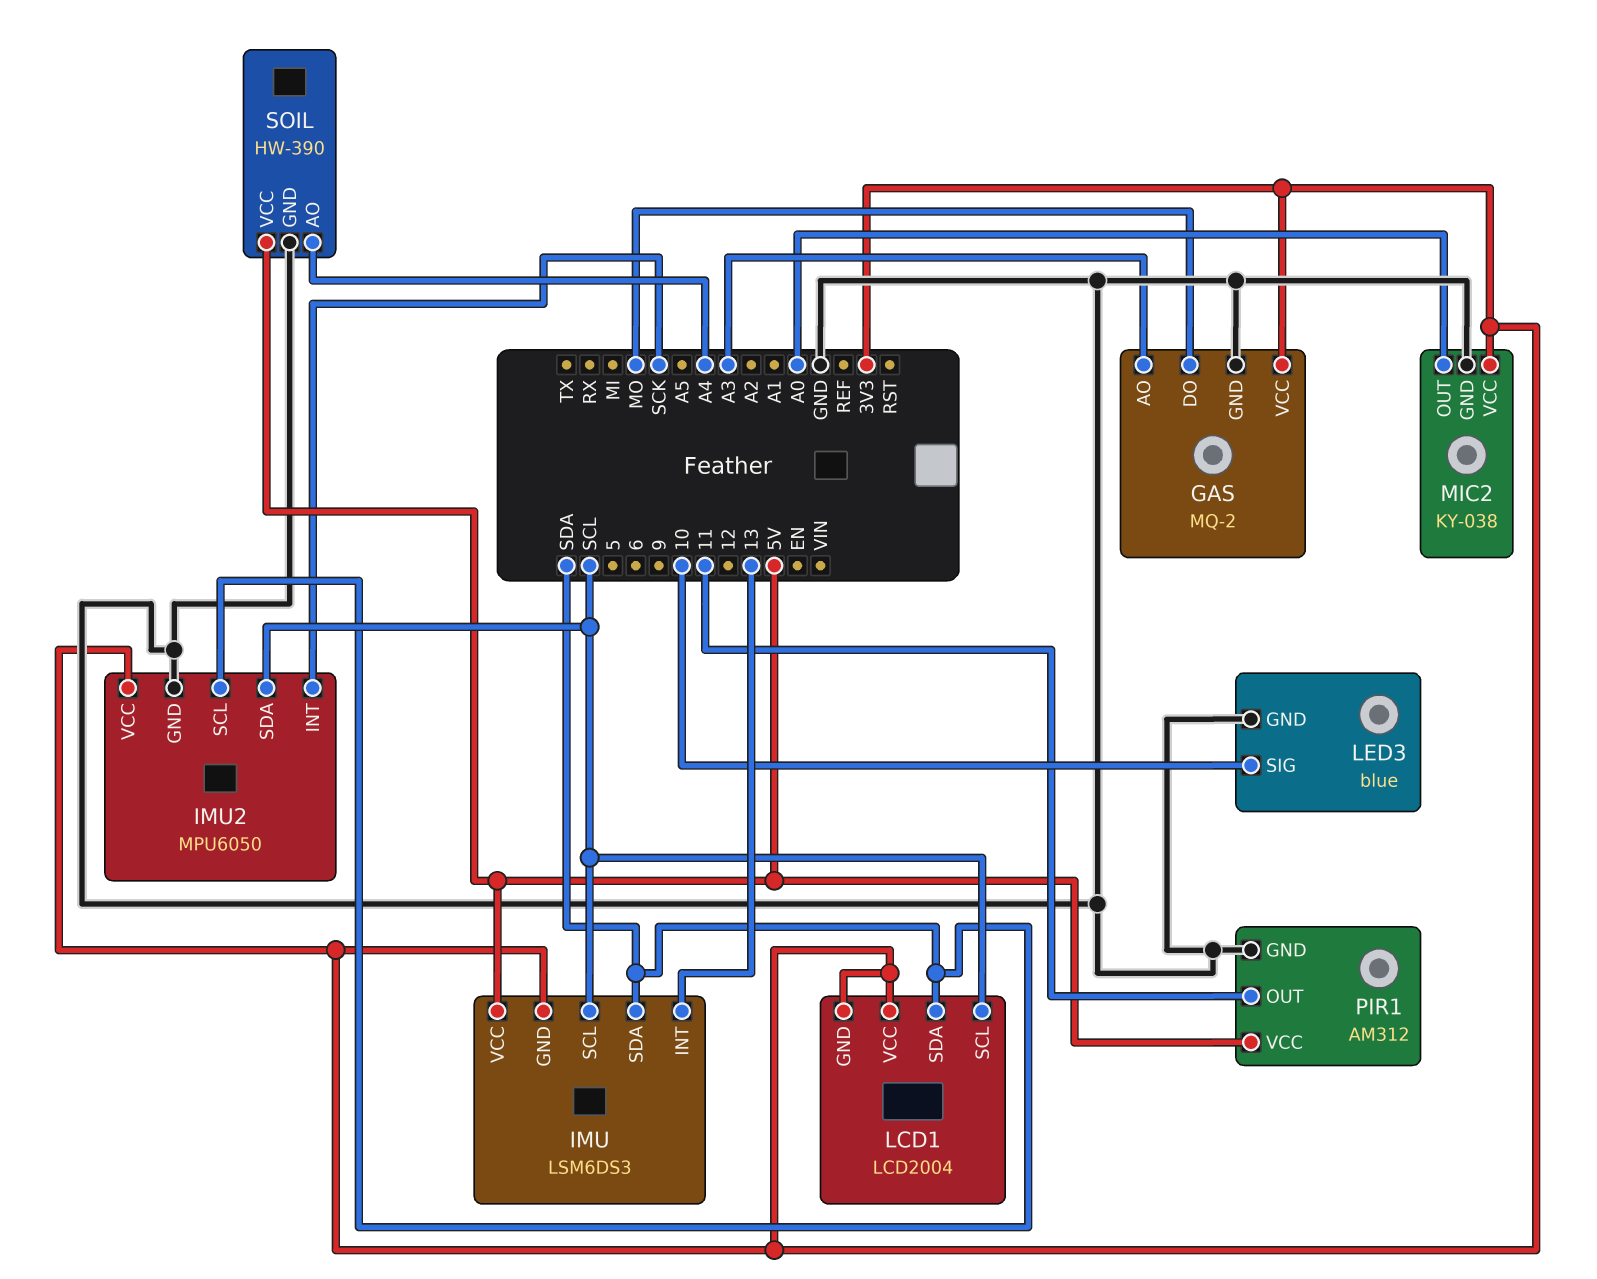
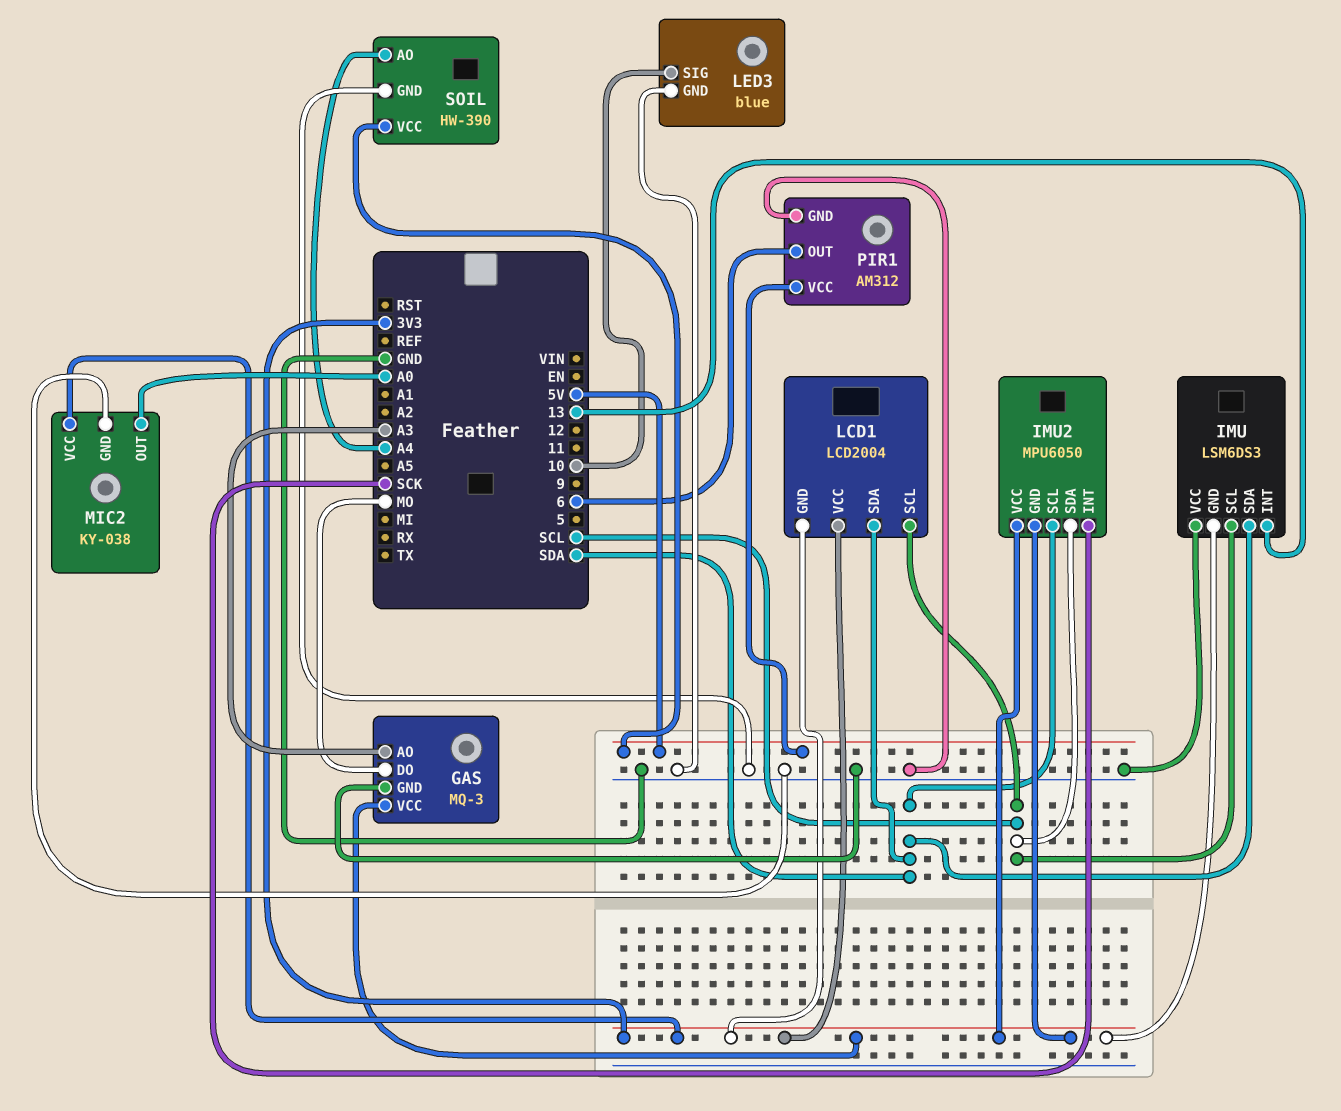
GAS: MQ-2 -> MQ-3
IMU pin VCC: 5V -> GND
IMU2 pin GND: GND -> 3V3
PIR1 pin OUT: 11 -> 6

